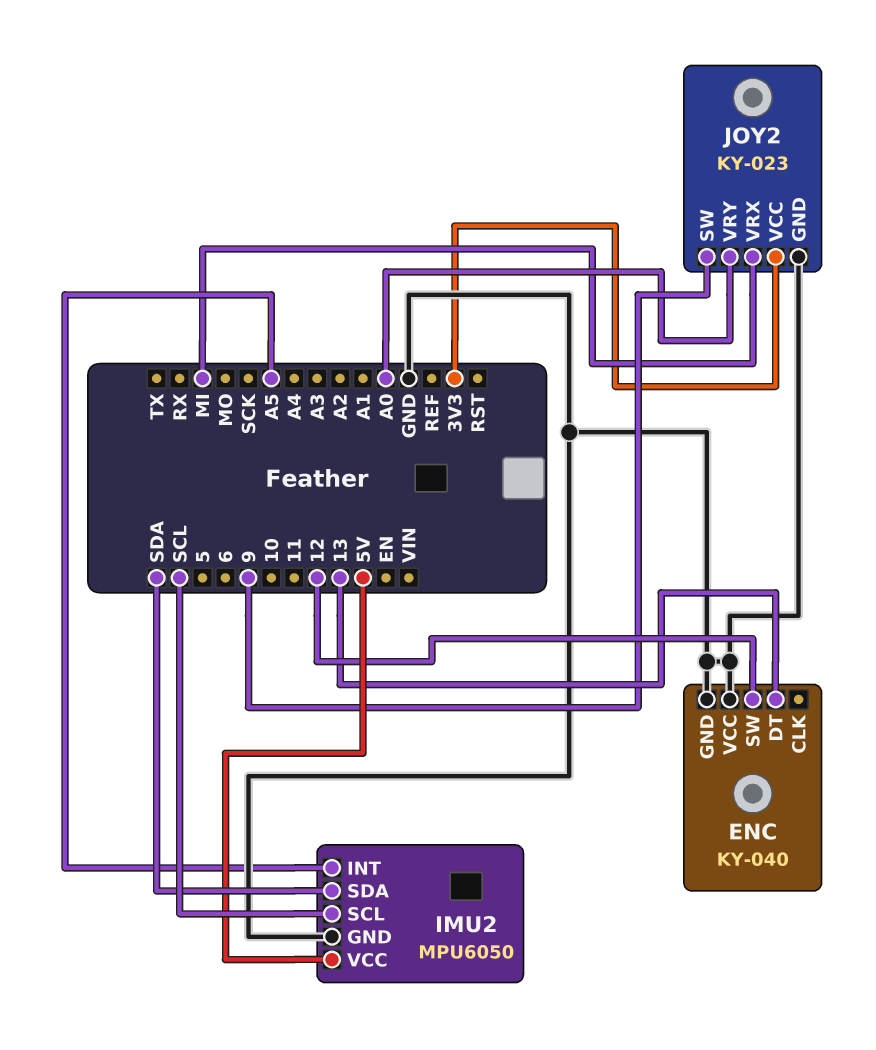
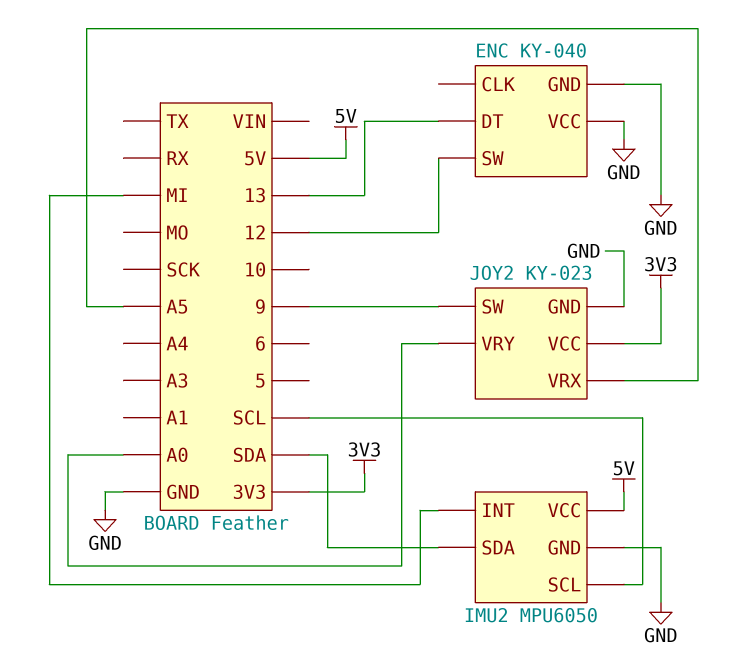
IMU2 pin INT: A5 -> MI
JOY2 pin VRX: MI -> A5

